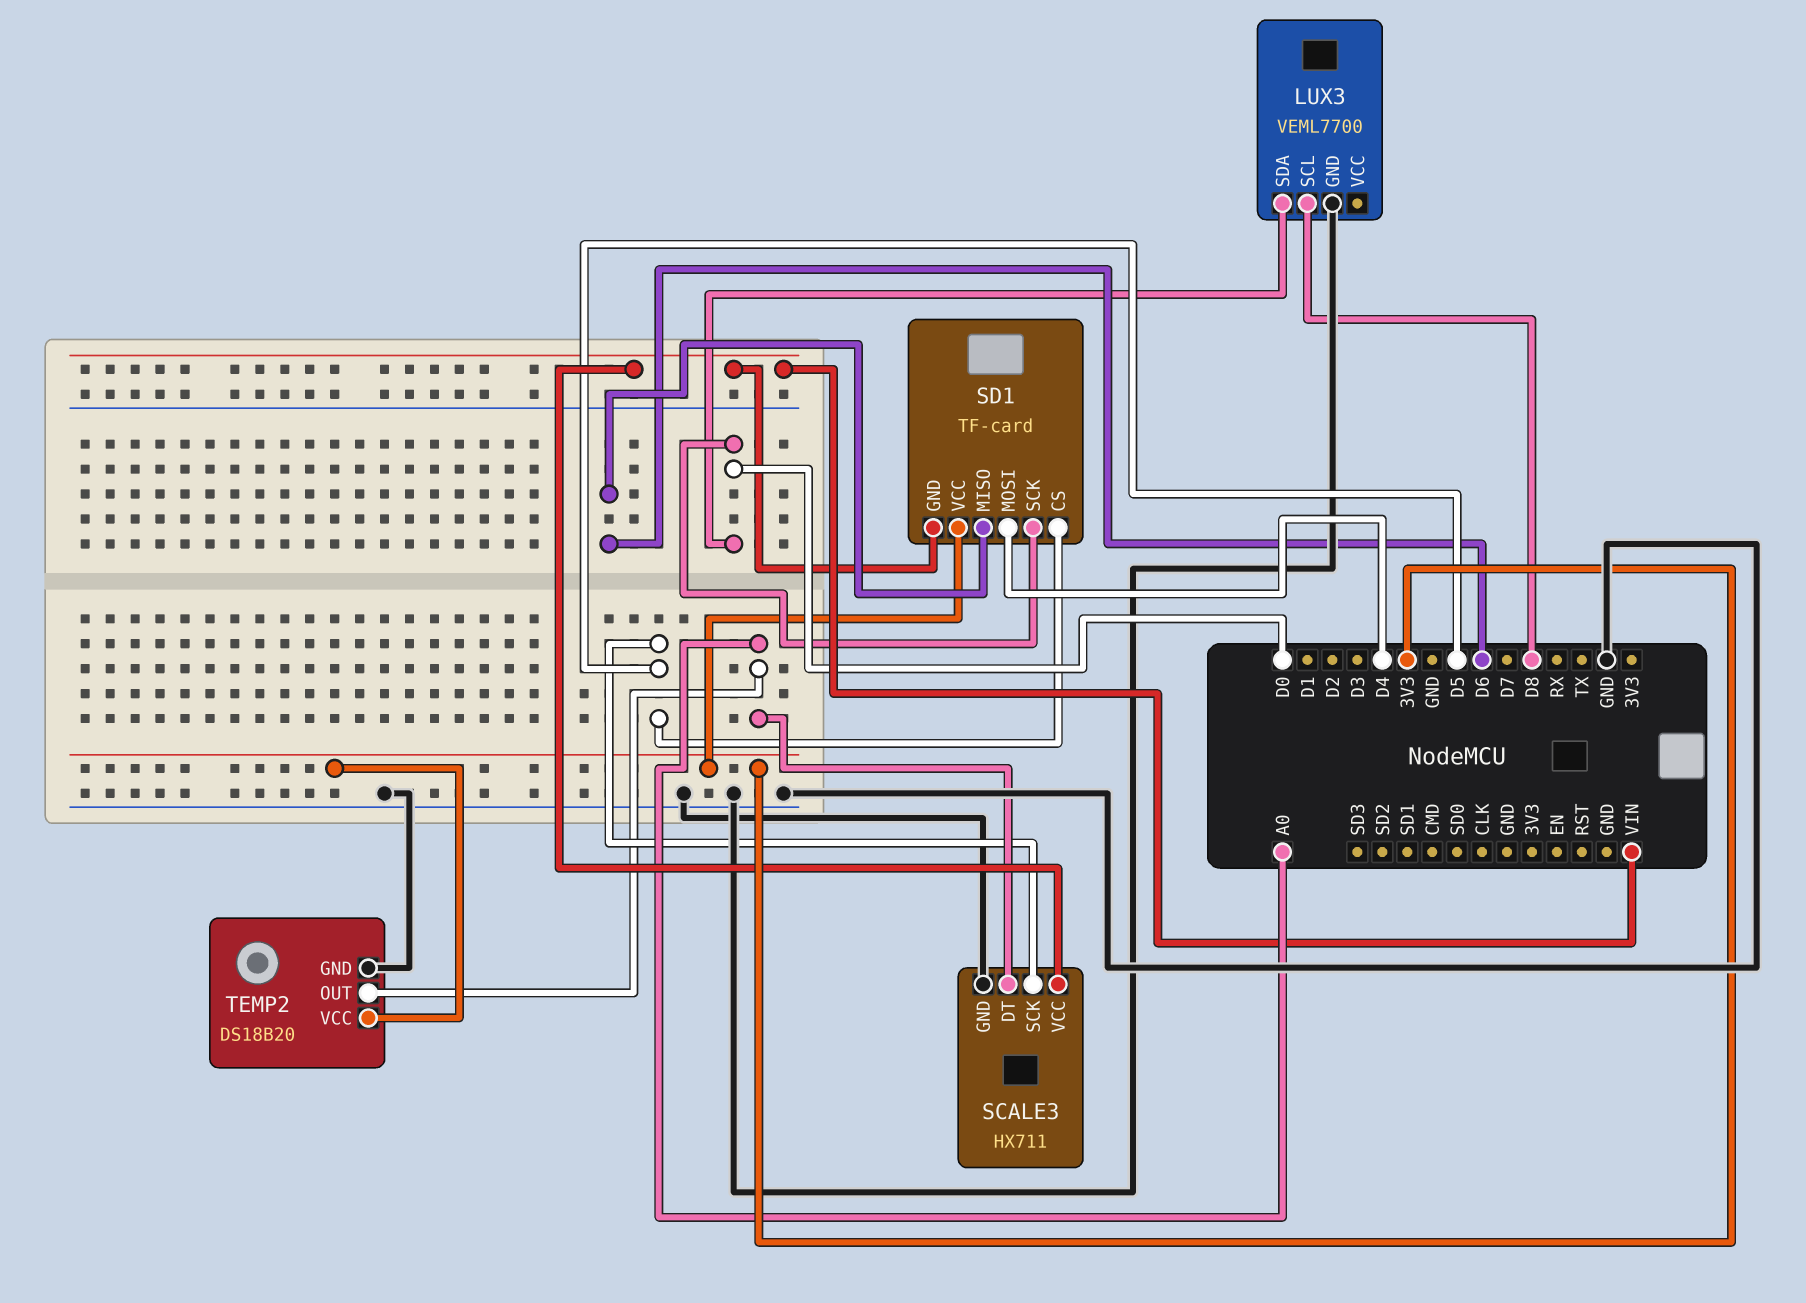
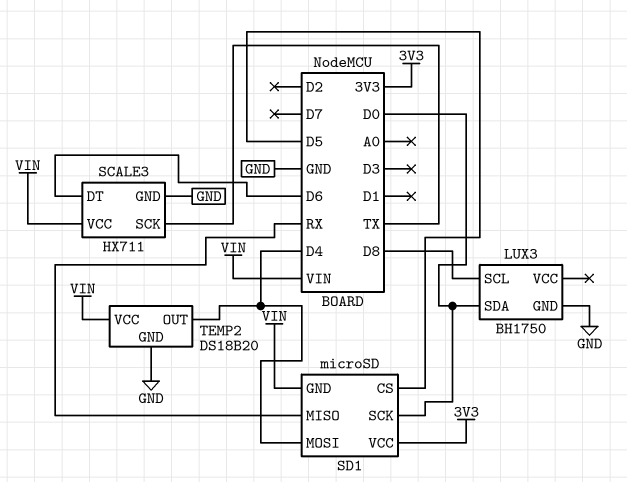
LUX3: VEML7700 -> BH1750
SCALE3 pin DT: A0 -> D6
SCALE3 pin SCK: D5 -> TX
SD1: TF-card -> microSD
SD1 pin MISO: D6 -> RX
TEMP2 pin OUT: A0 -> D4
TEMP2 pin VCC: 3V3 -> VIN

